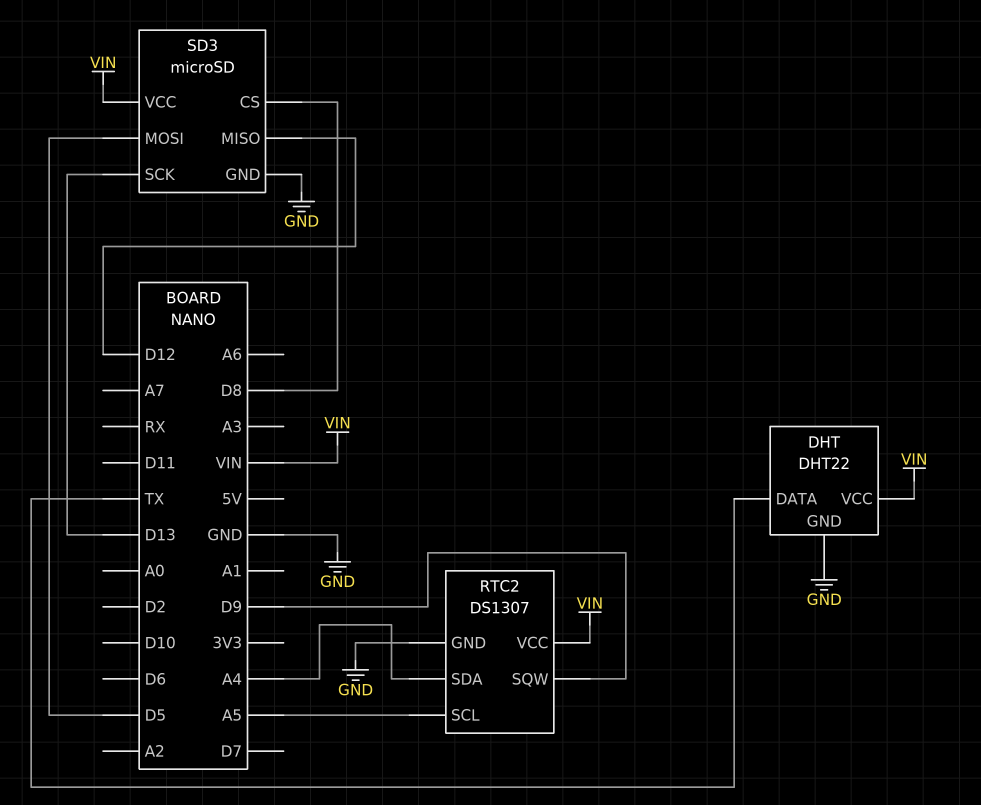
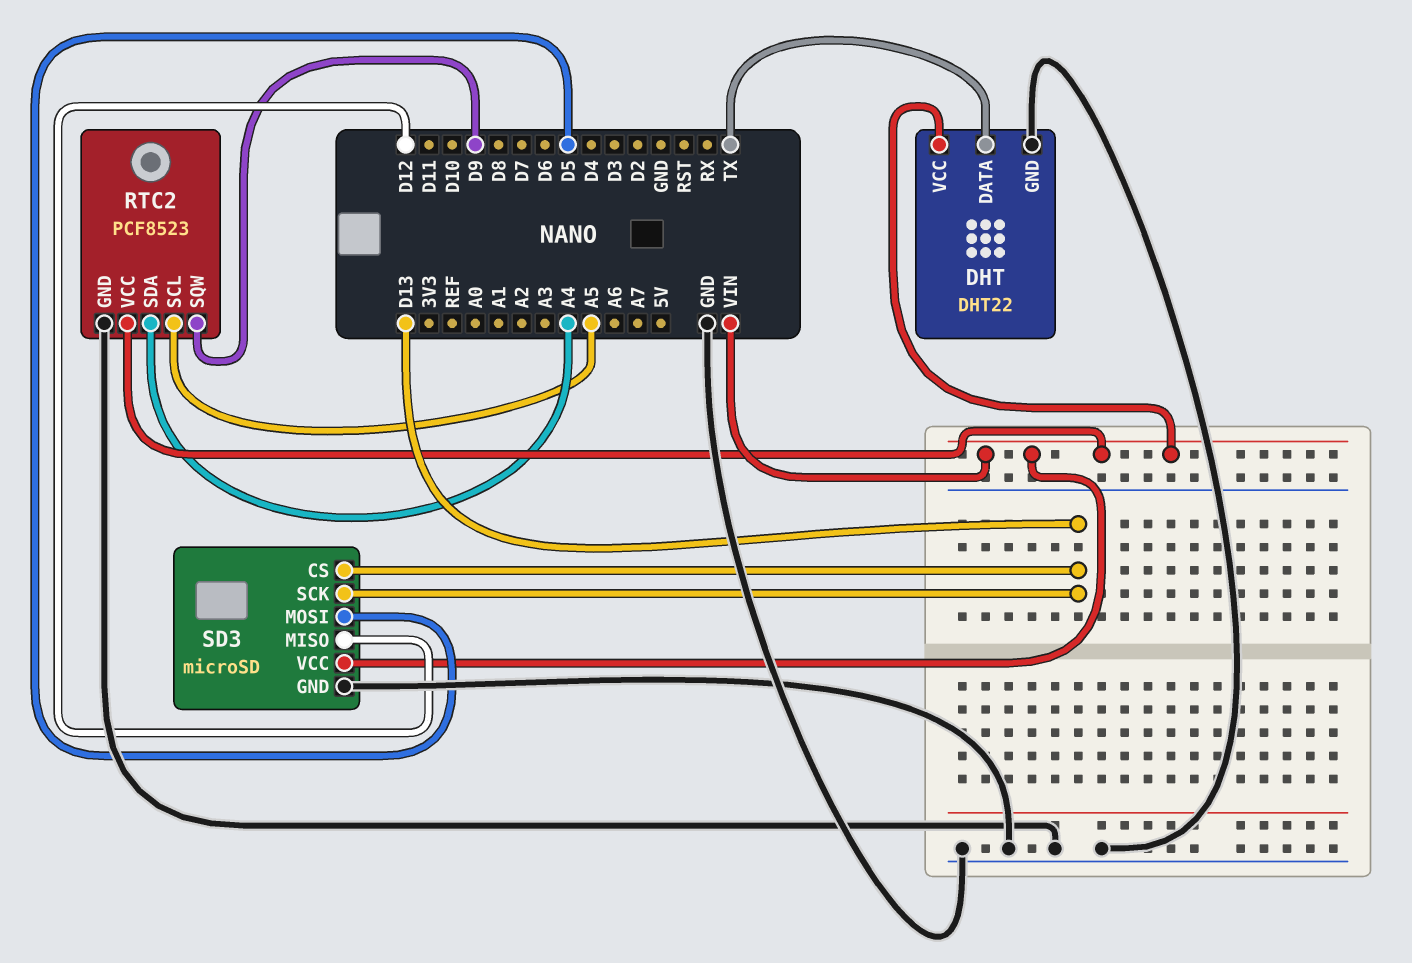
RTC2: DS1307 -> PCF8523
SD3 pin CS: D8 -> D13

